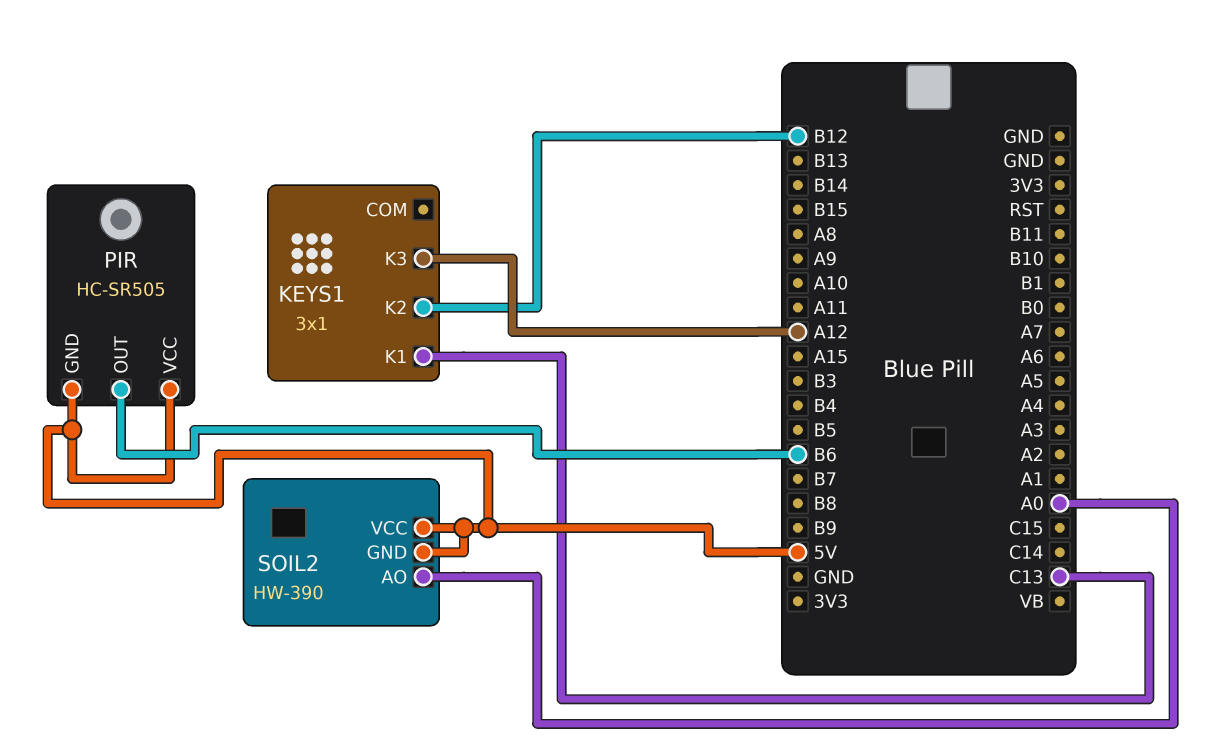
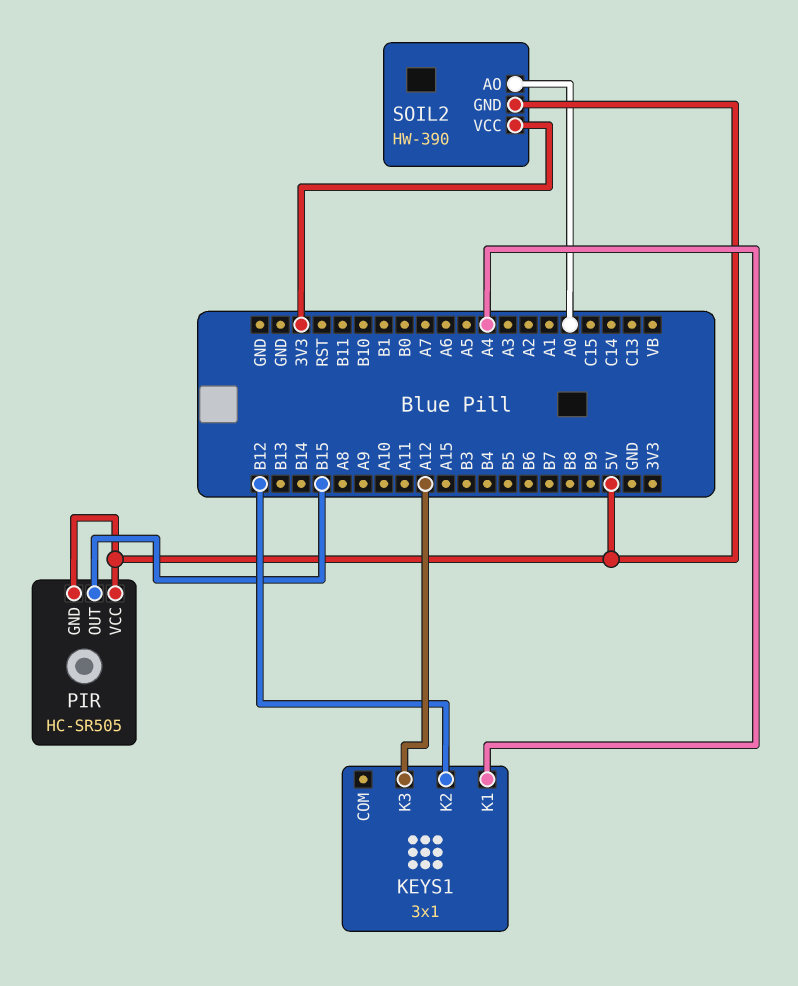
KEYS1 pin K1: C13 -> A4
PIR pin OUT: B6 -> B15
SOIL2 pin VCC: 5V -> 3V3

